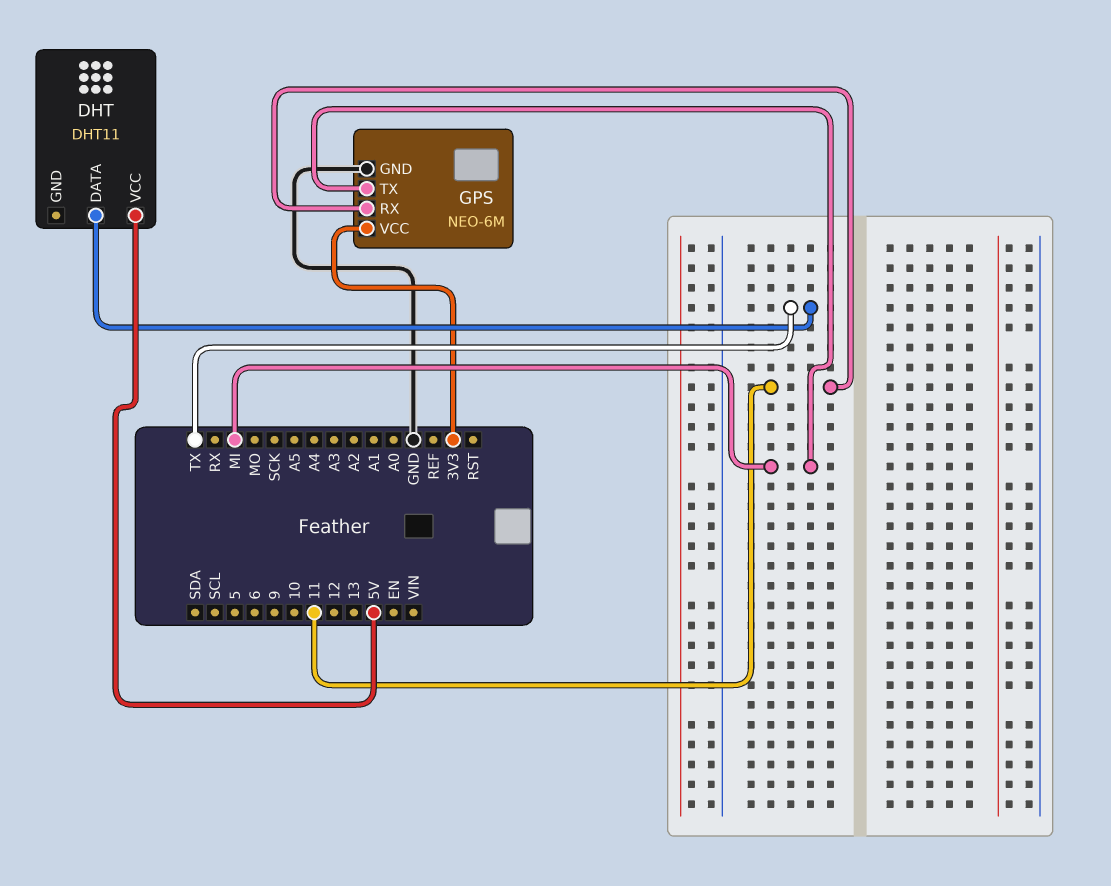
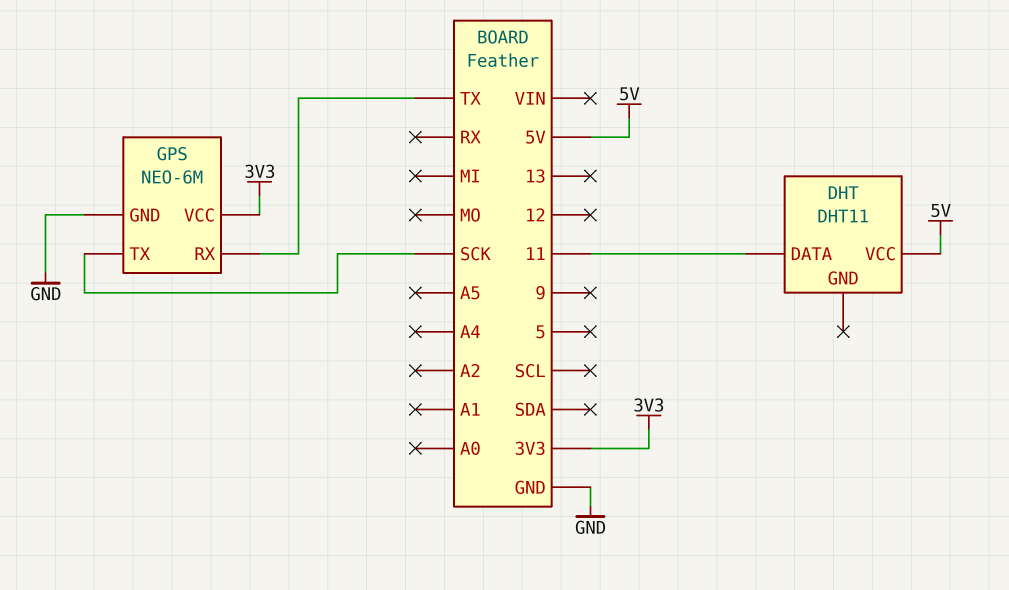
DHT pin DATA: TX -> 11
GPS pin RX: 11 -> TX
GPS pin TX: MI -> SCK

